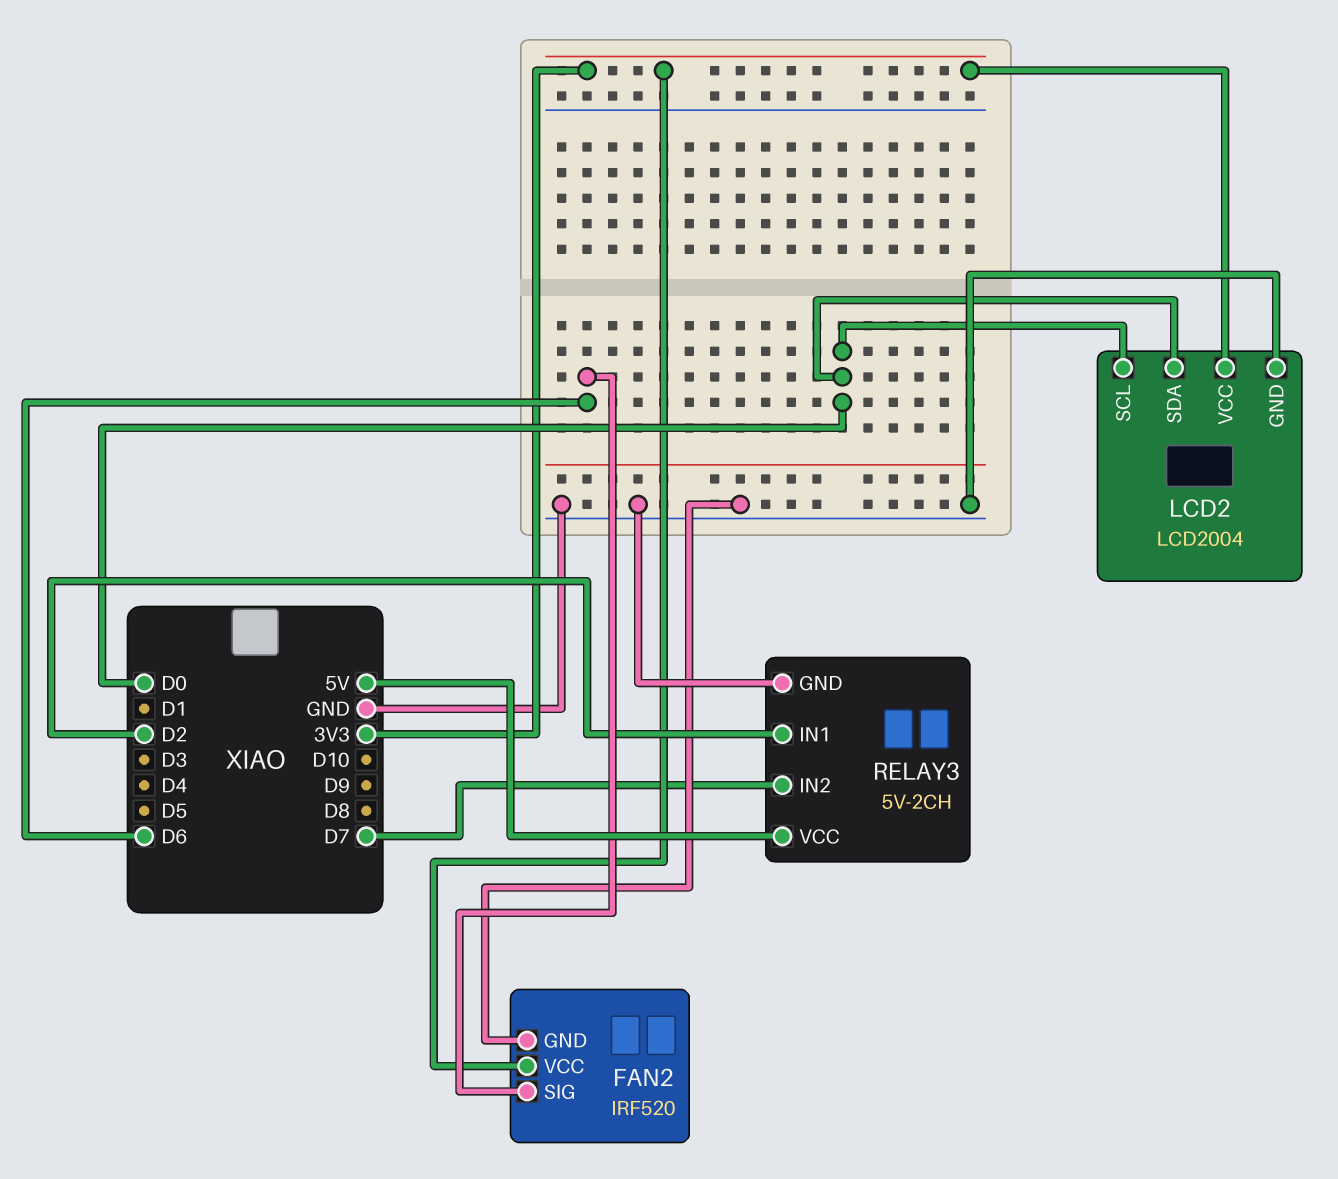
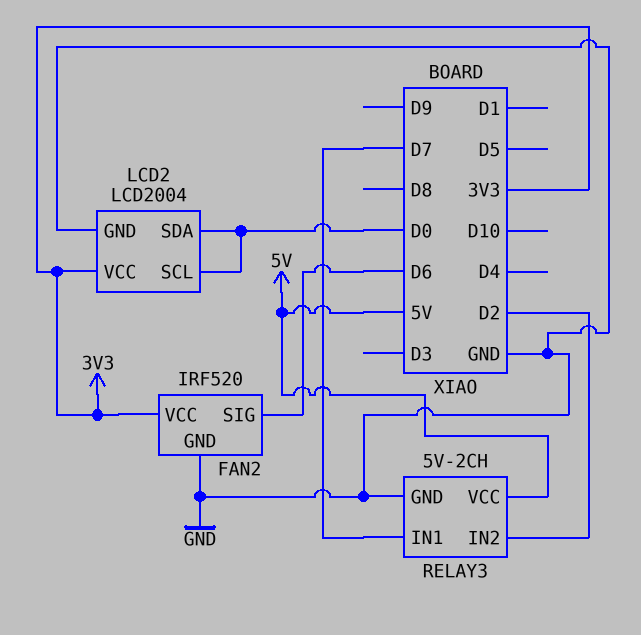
RELAY3 pin IN1: D2 -> D7
RELAY3 pin IN2: D7 -> D2

